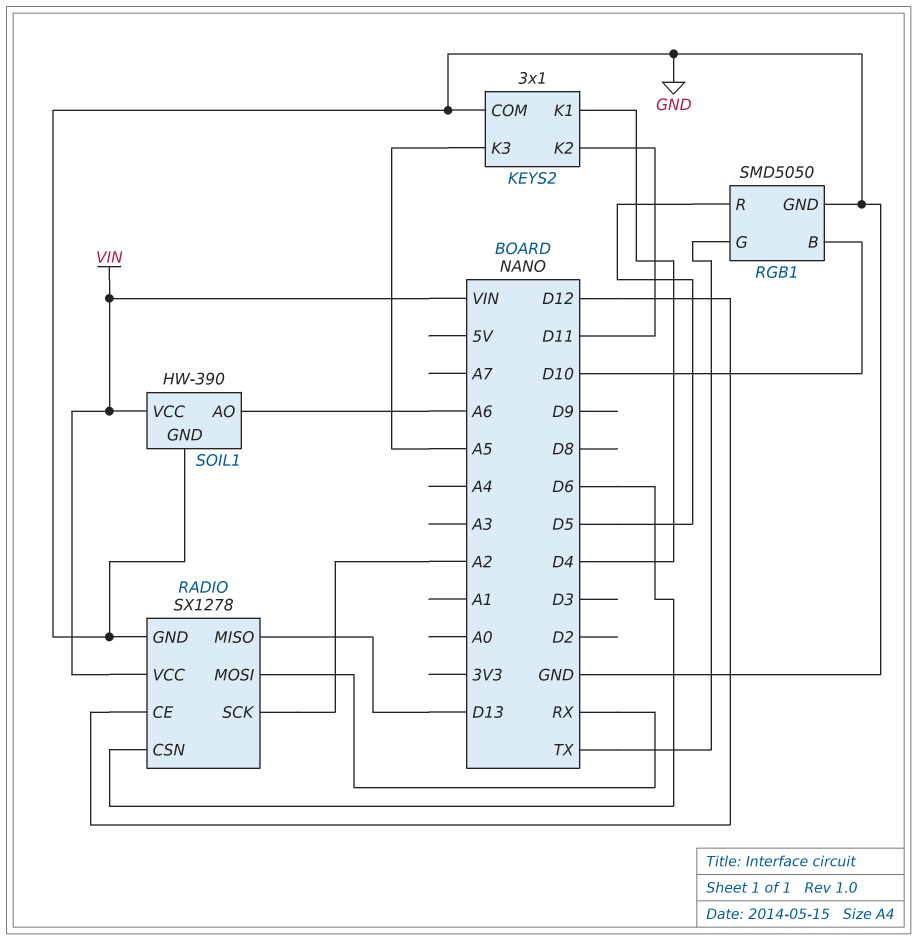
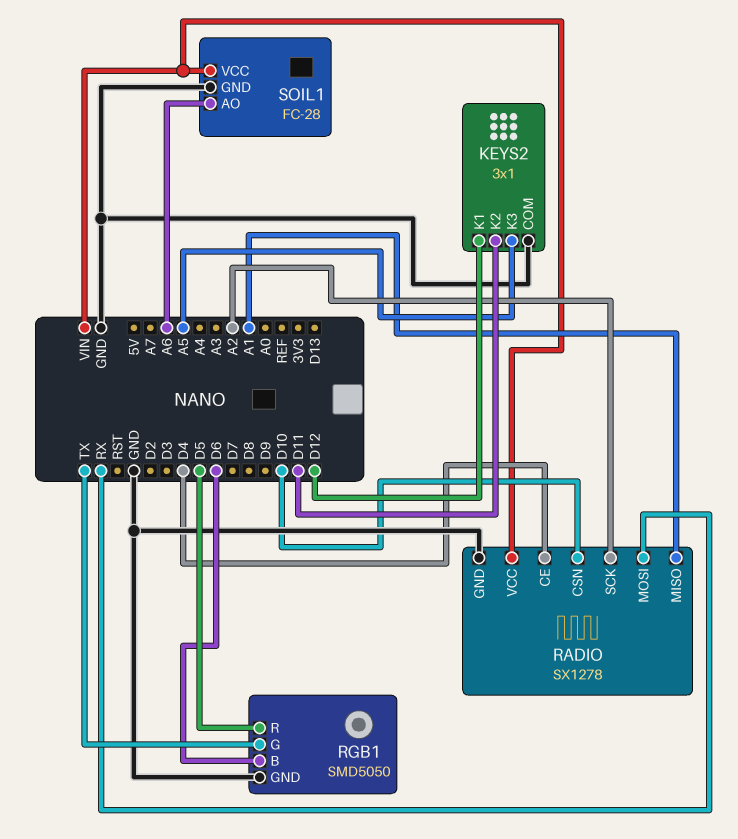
KEYS2 pin K1: D4 -> D12
RADIO pin CE: D12 -> D4
RADIO pin CSN: D6 -> D10
RADIO pin MISO: D13 -> A1
RGB1 pin B: D10 -> D6
SOIL1: HW-390 -> FC-28

